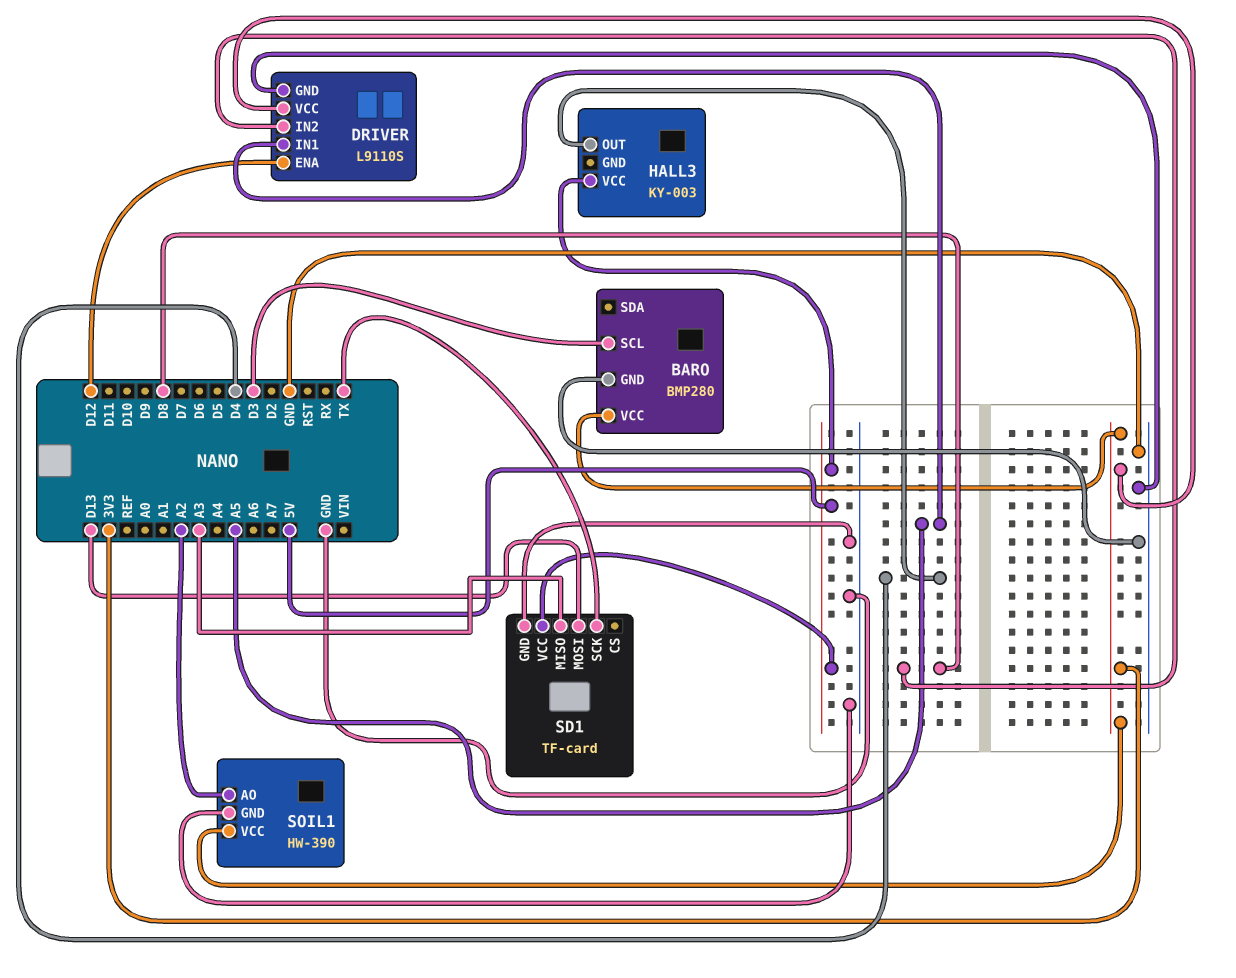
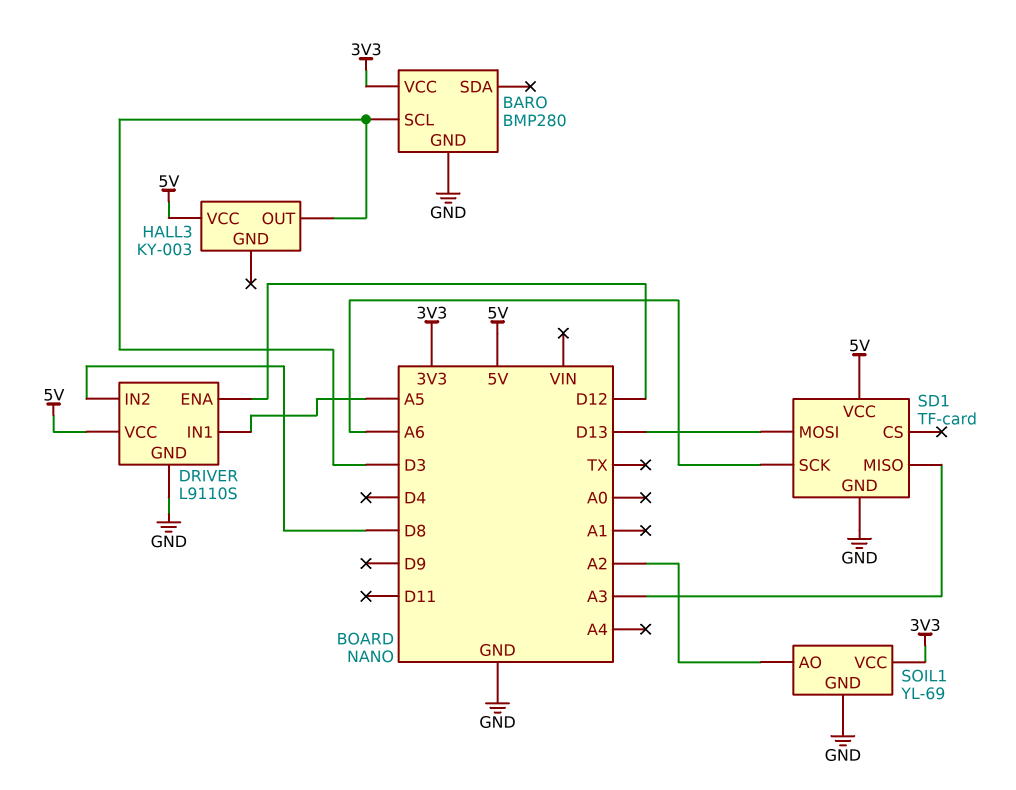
DRIVER pin VCC: 3V3 -> 5V
HALL3 pin OUT: D4 -> D3
SD1 pin SCK: TX -> A6
SOIL1: HW-390 -> YL-69

